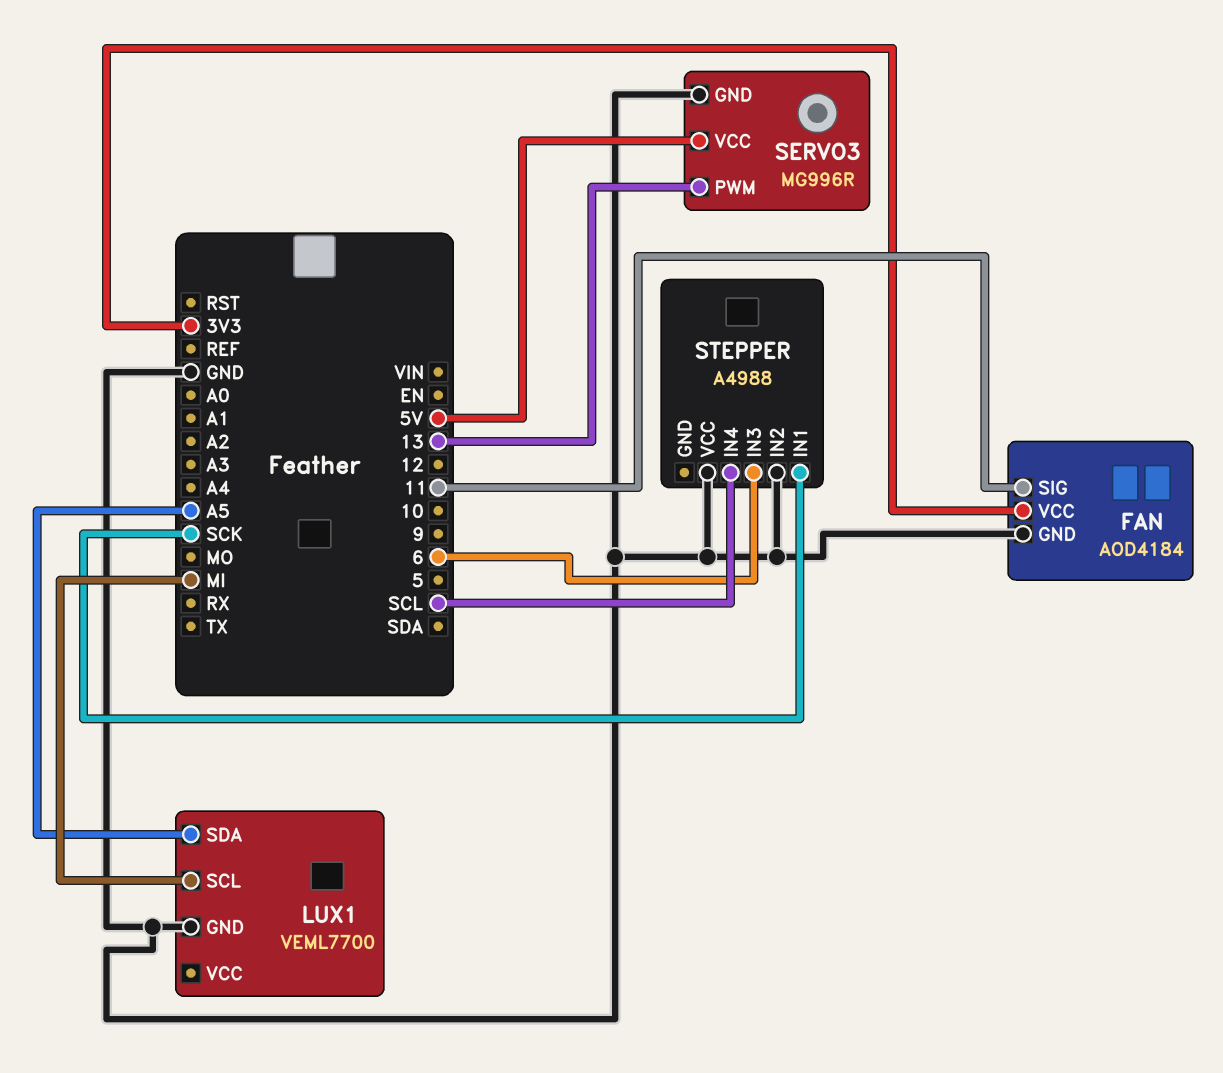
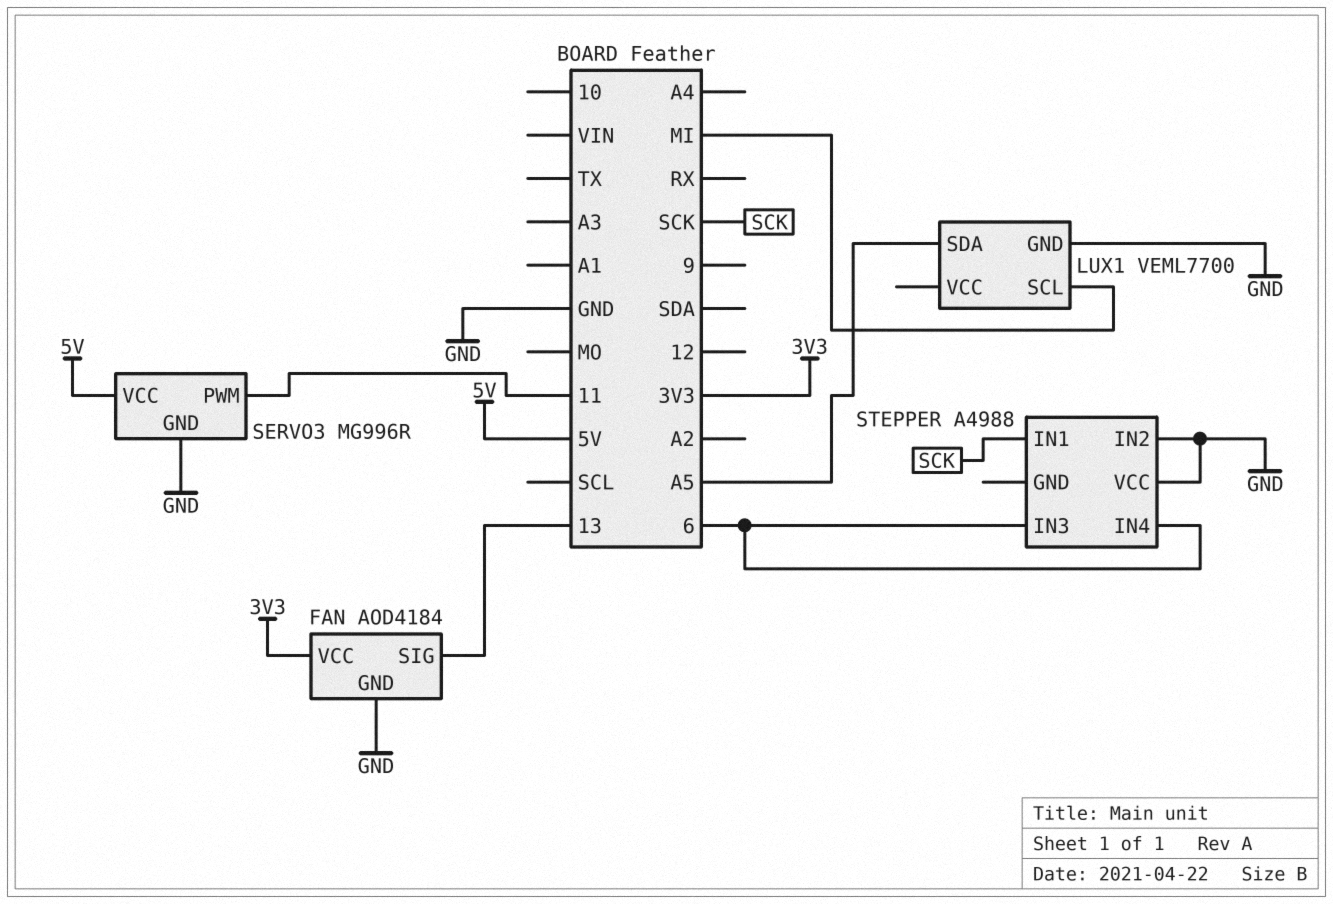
FAN pin SIG: 11 -> 13
SERVO3 pin PWM: 13 -> 11
STEPPER pin IN4: SCL -> 6

